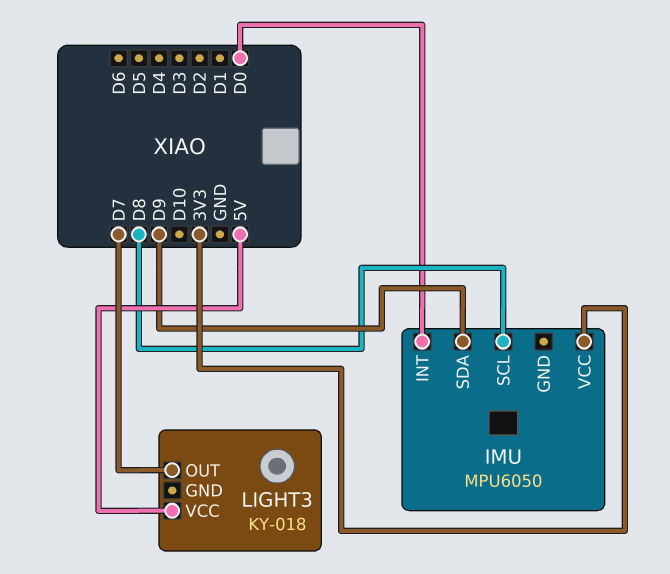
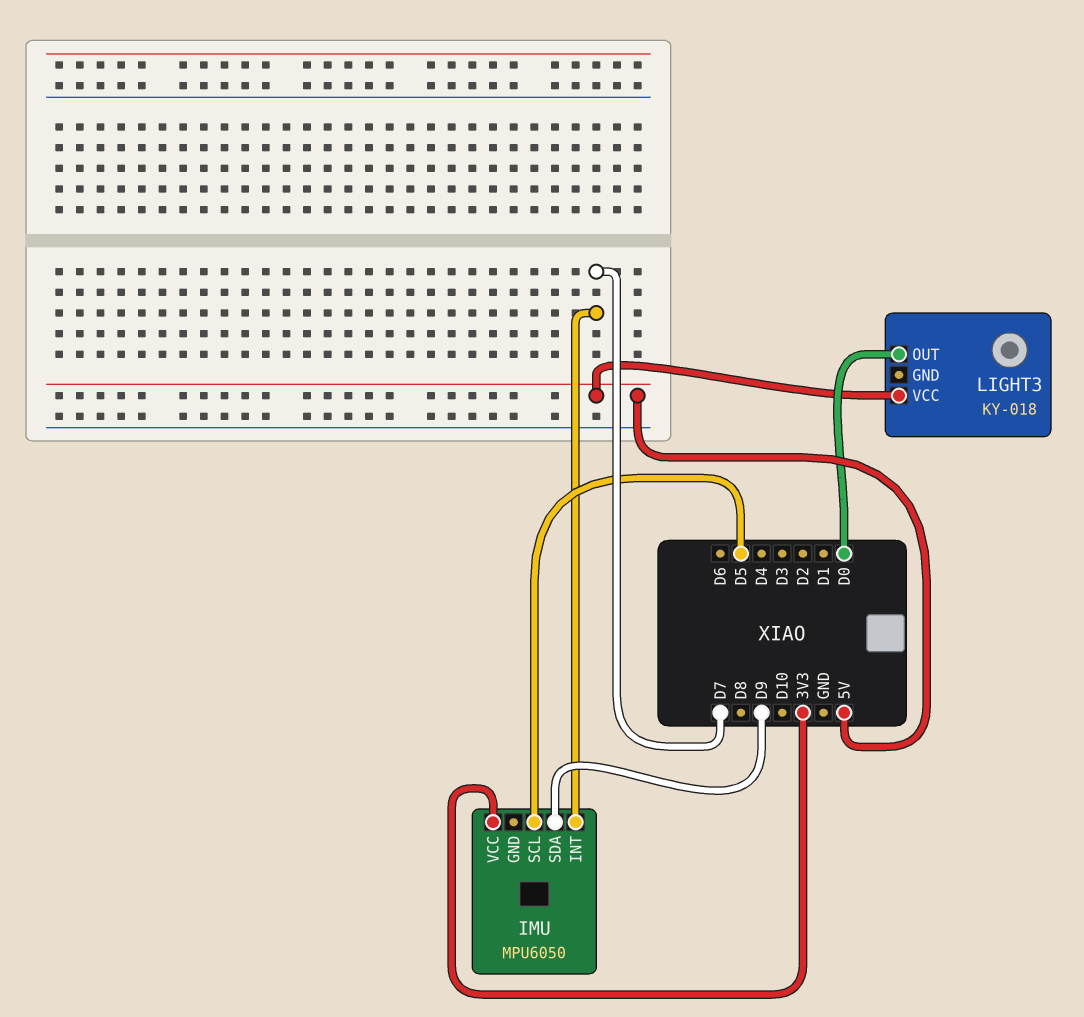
IMU pin INT: D0 -> D7
IMU pin SCL: D8 -> D5
LIGHT3 pin OUT: D7 -> D0

